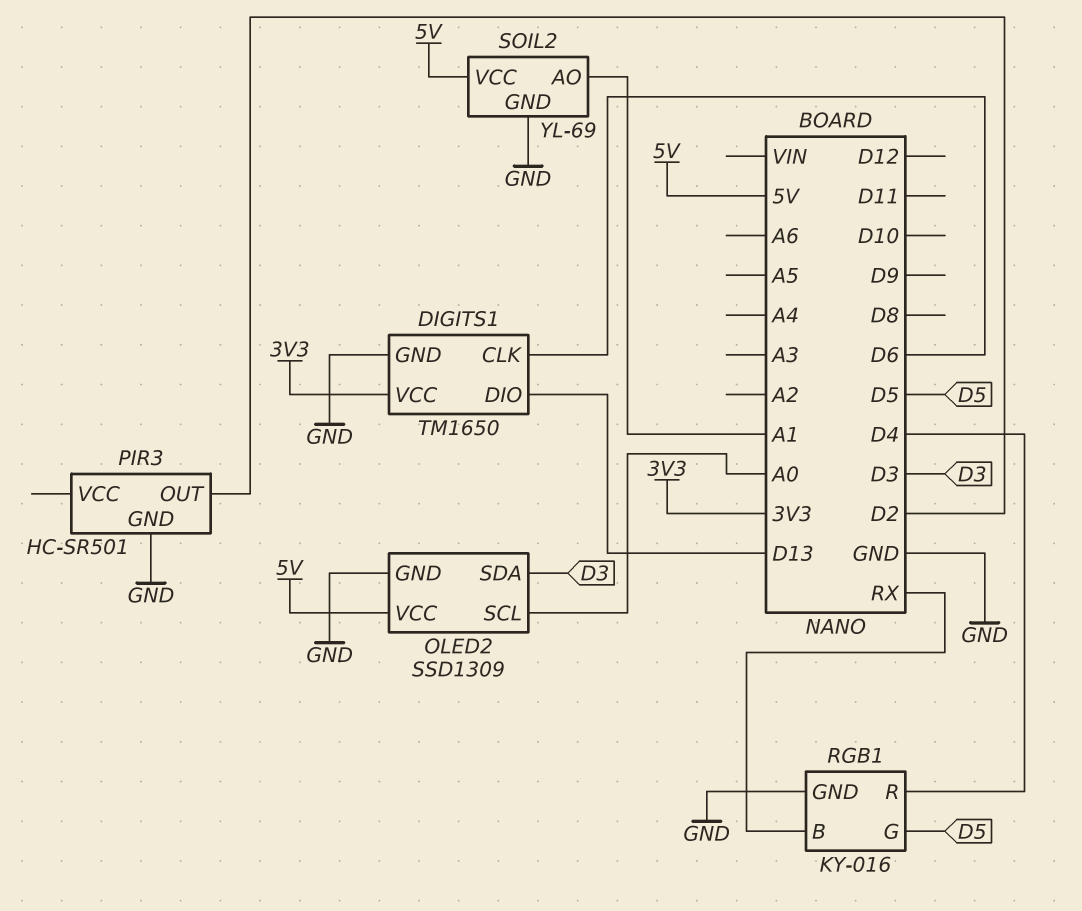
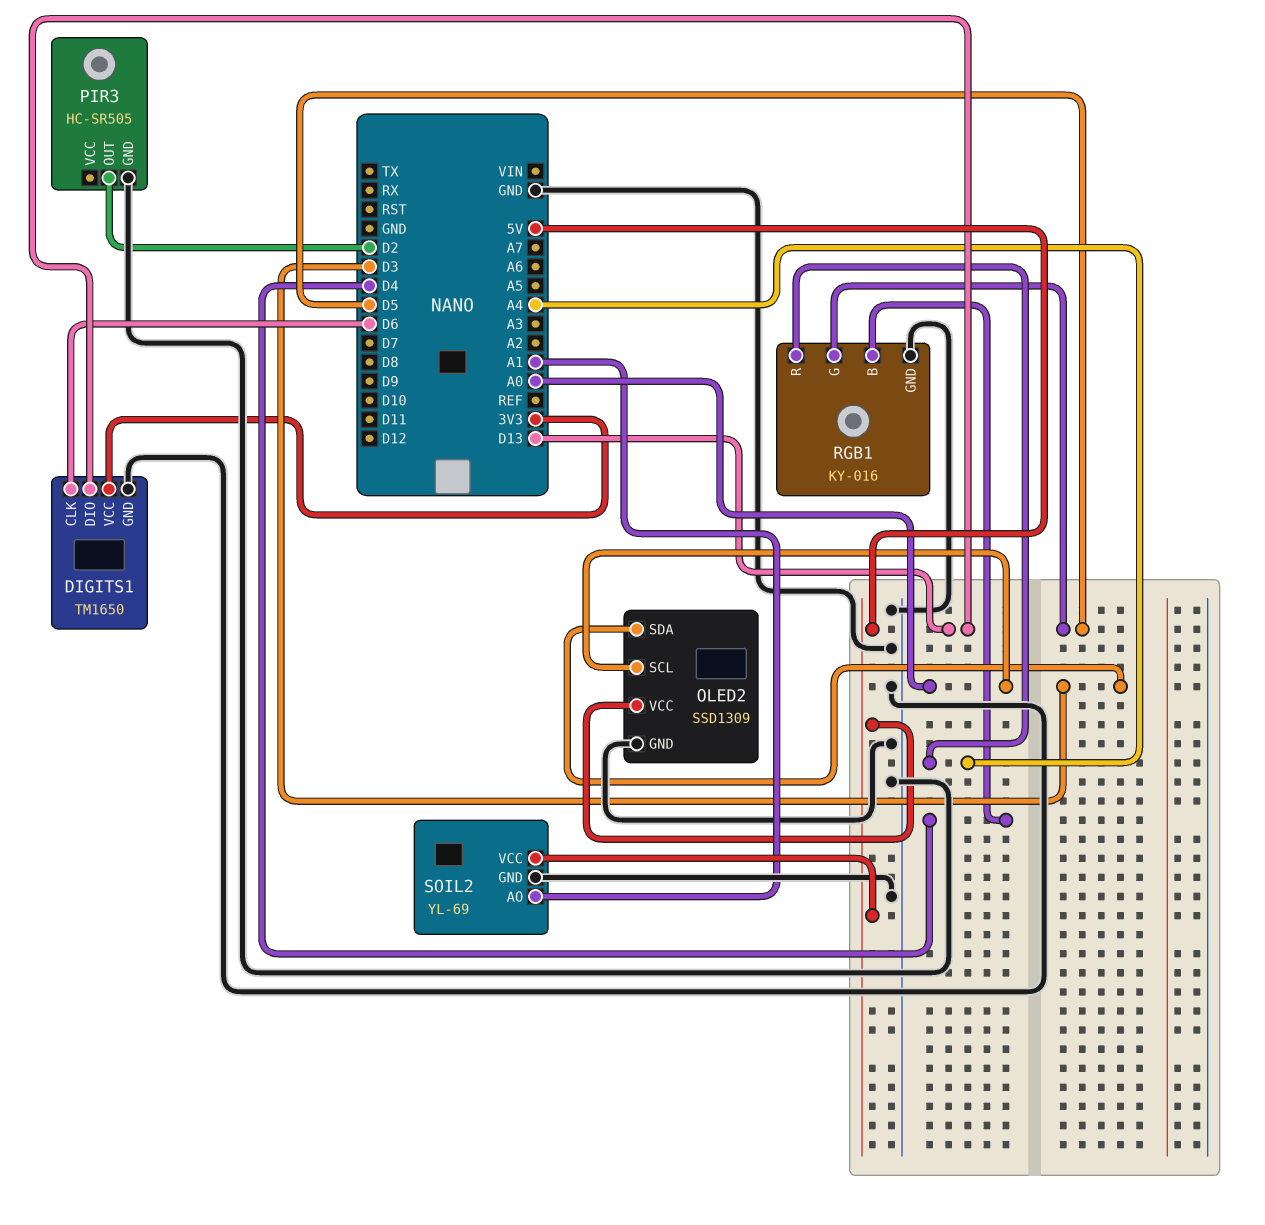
PIR3: HC-SR501 -> HC-SR505
RGB1 pin B: RX -> D4
RGB1 pin R: D4 -> A4

